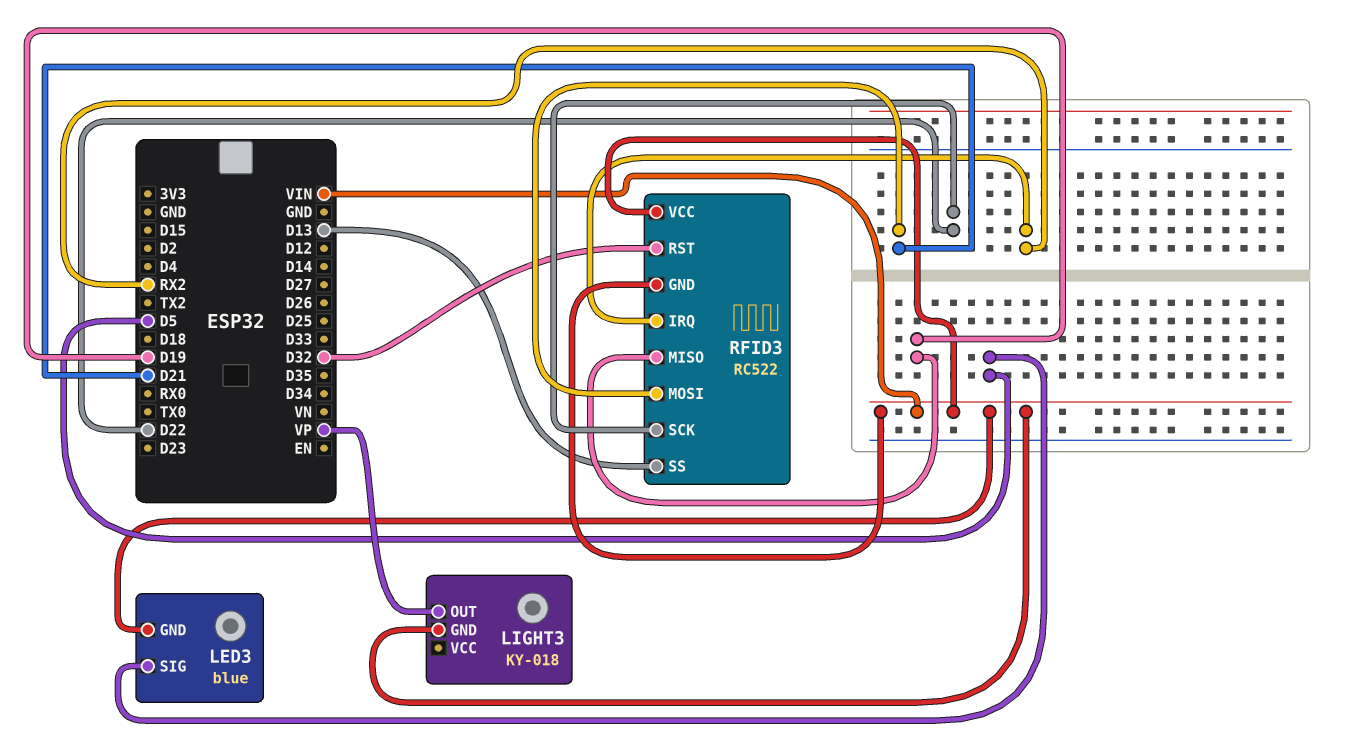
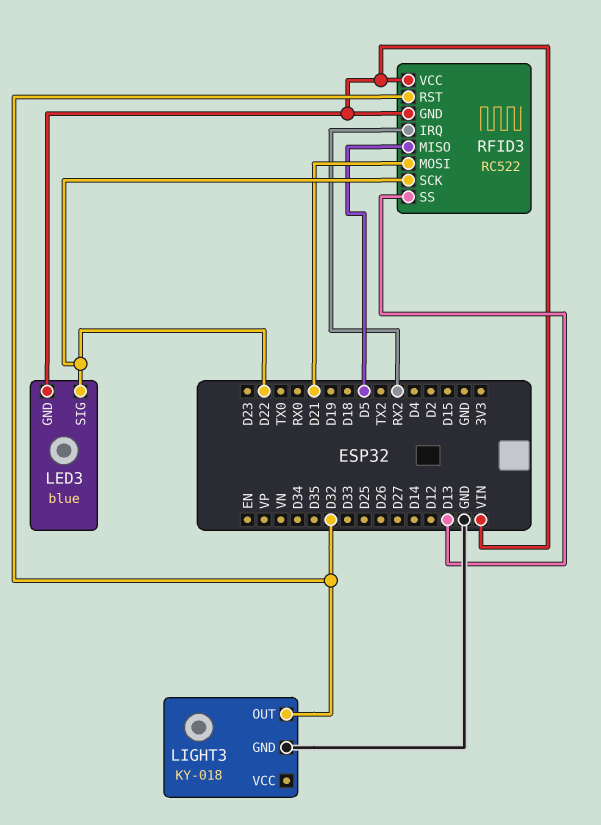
LED3 pin SIG: D5 -> D22
LIGHT3 pin GND: VIN -> GND
LIGHT3 pin OUT: VP -> D32
RFID3 pin MISO: D19 -> D5

